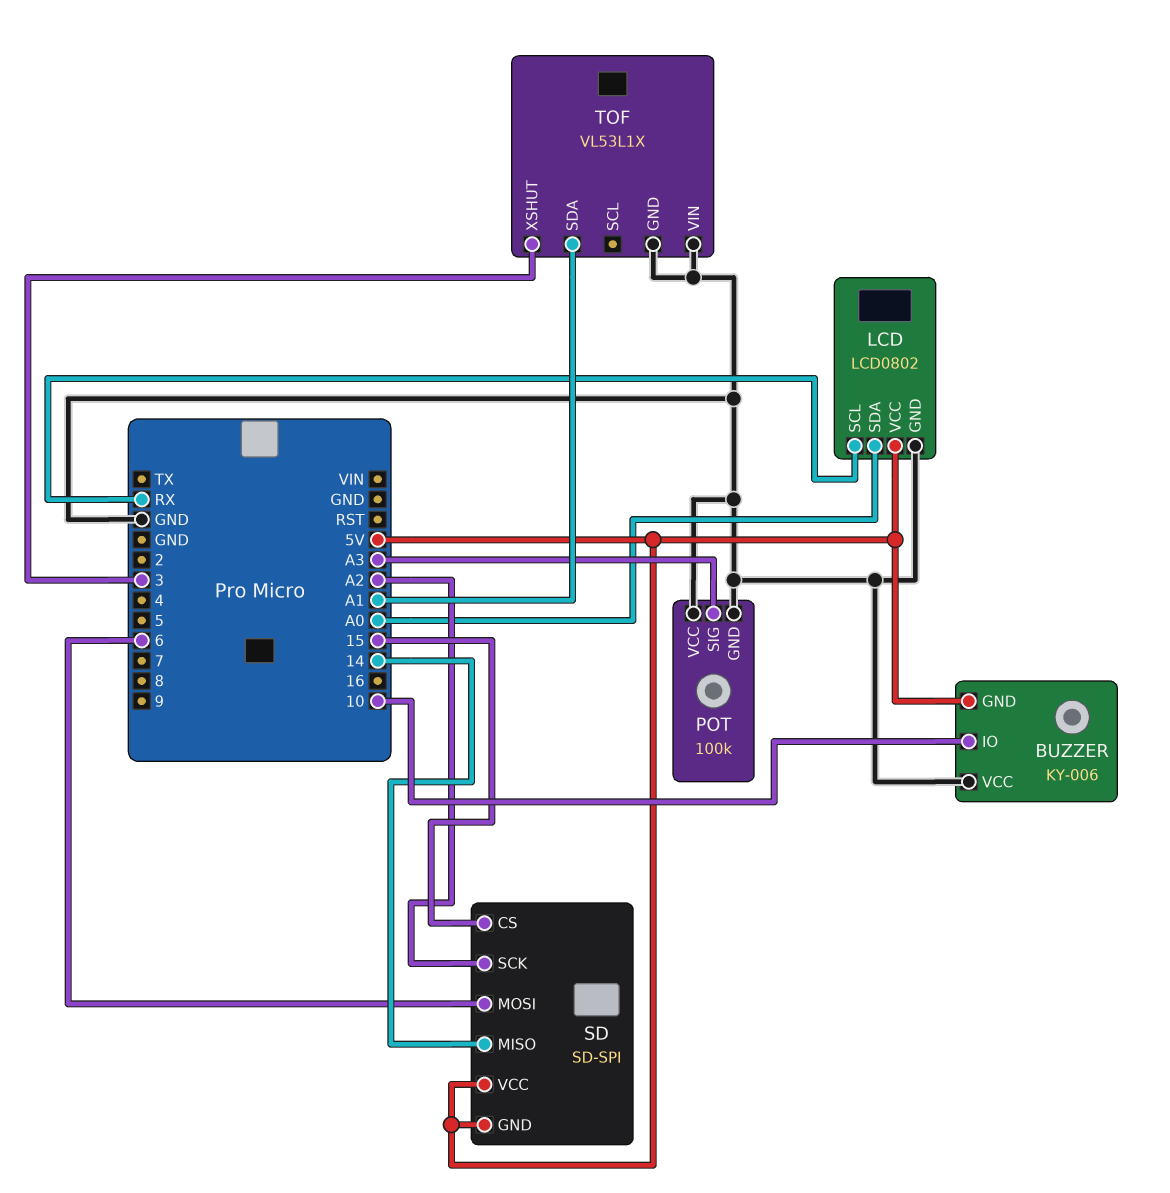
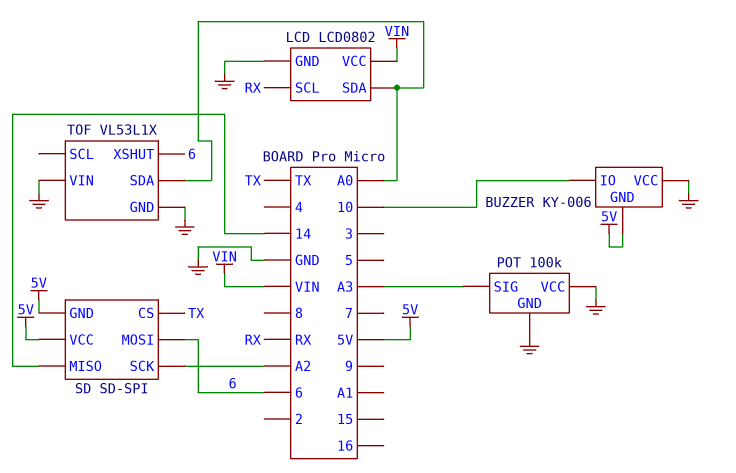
LCD pin VCC: 5V -> VIN
SD pin CS: 15 -> TX
TOF pin SDA: A1 -> A0
TOF pin XSHUT: 3 -> 6

